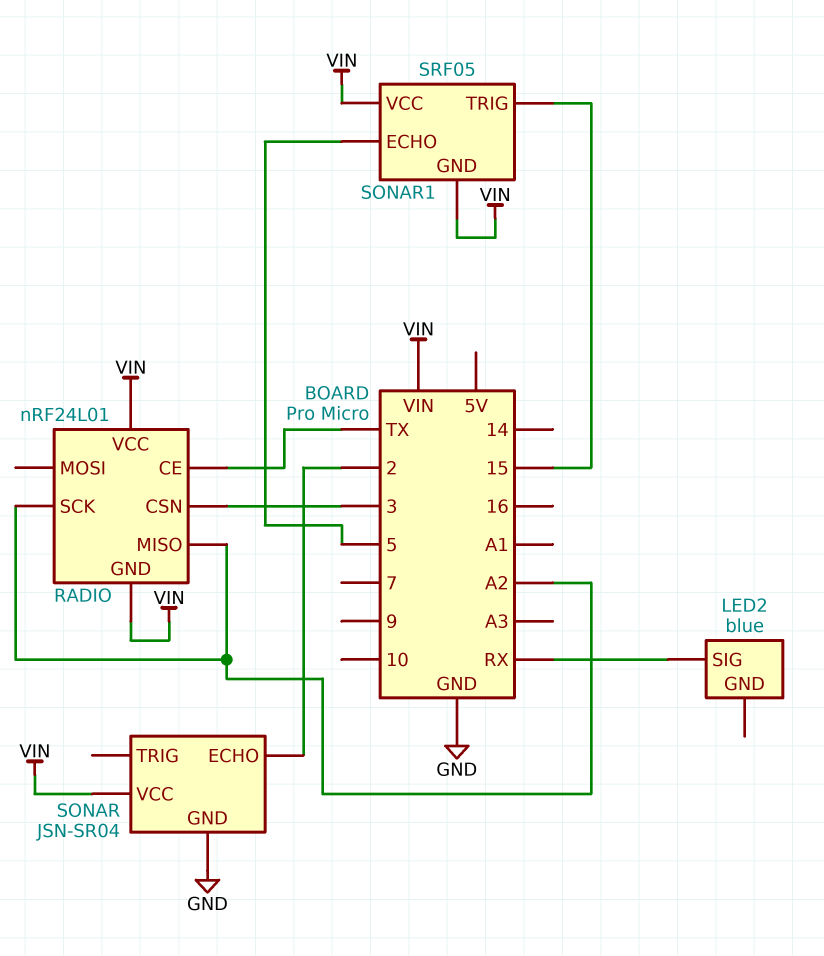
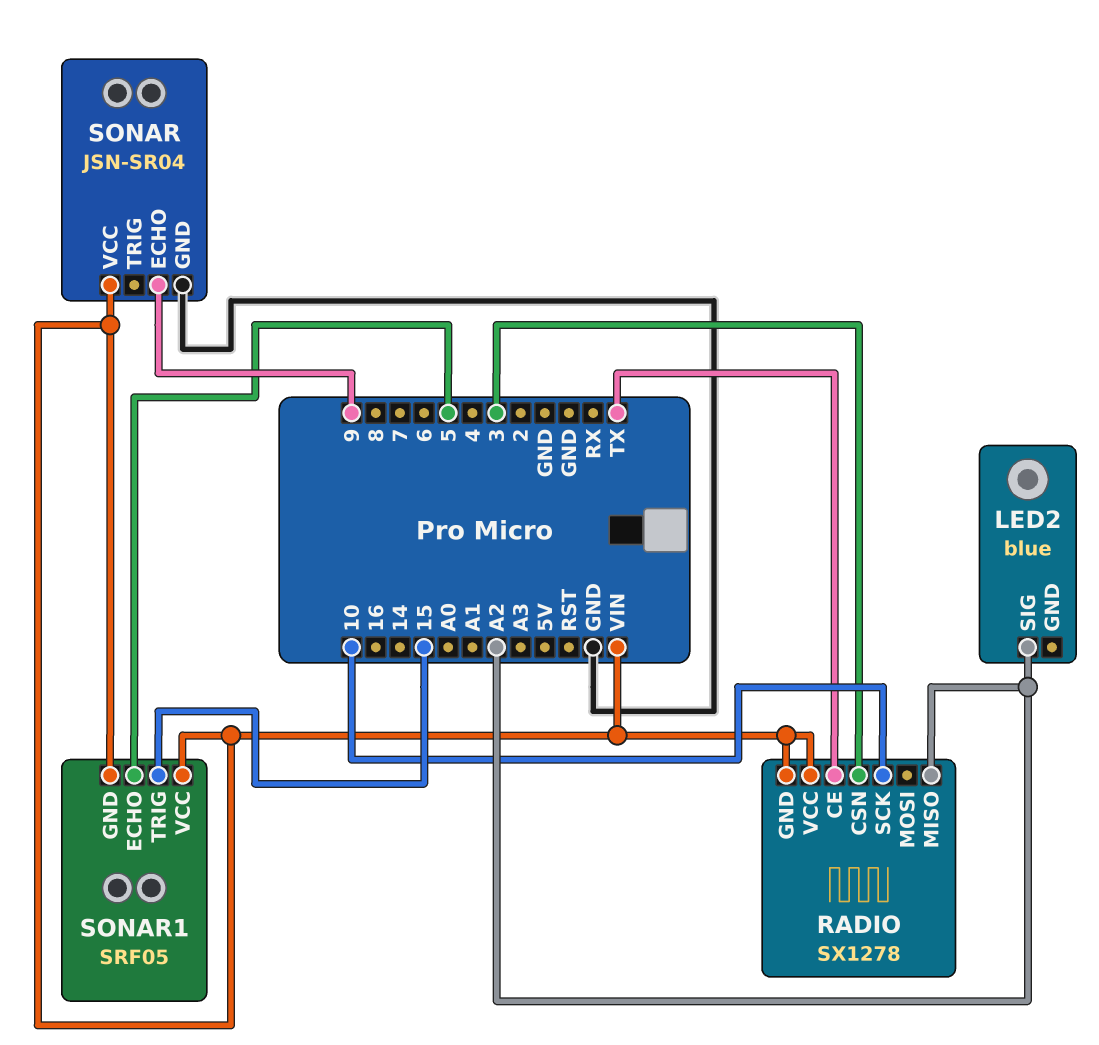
LED2 pin SIG: RX -> A2
RADIO: nRF24L01 -> SX1278
RADIO pin SCK: A2 -> 10
SONAR pin ECHO: 2 -> 9

